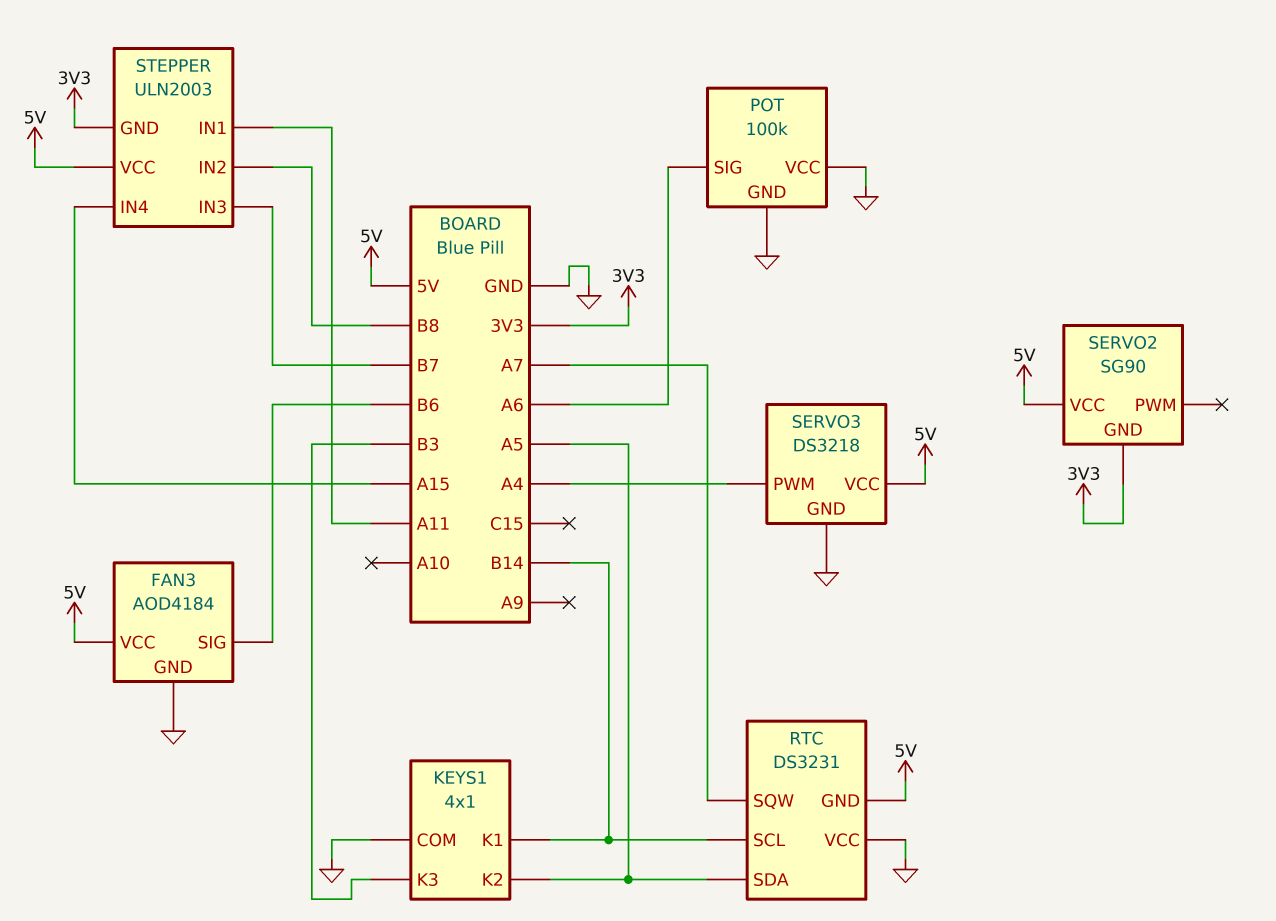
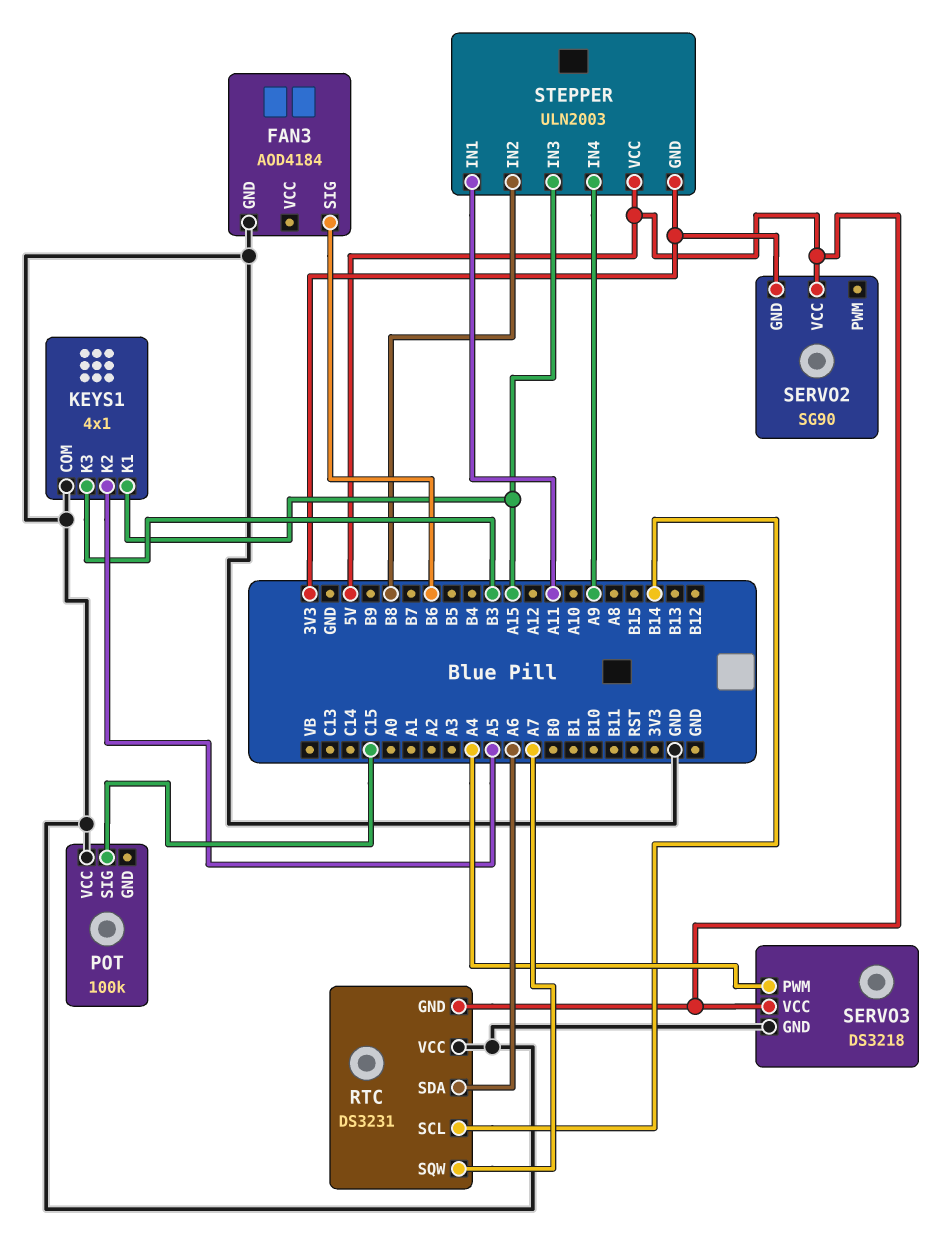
FAN3 pin VCC: 5V -> none
KEYS1 pin K1: B14 -> A15
POT pin GND: GND -> none
POT pin SIG: A6 -> C15
RTC pin SDA: A5 -> A6
STEPPER pin IN3: B7 -> A15
STEPPER pin IN4: A15 -> A9

